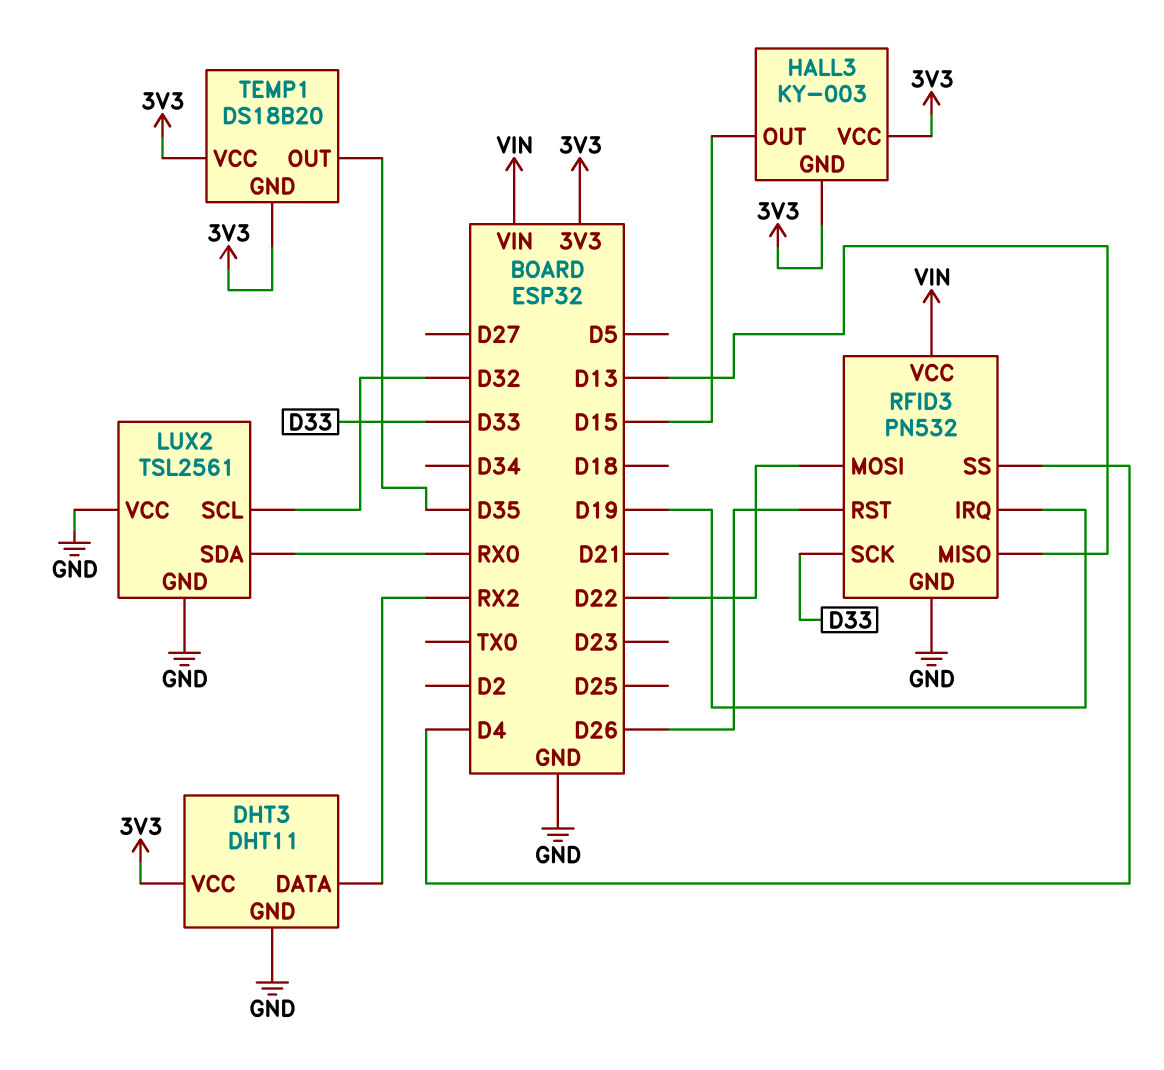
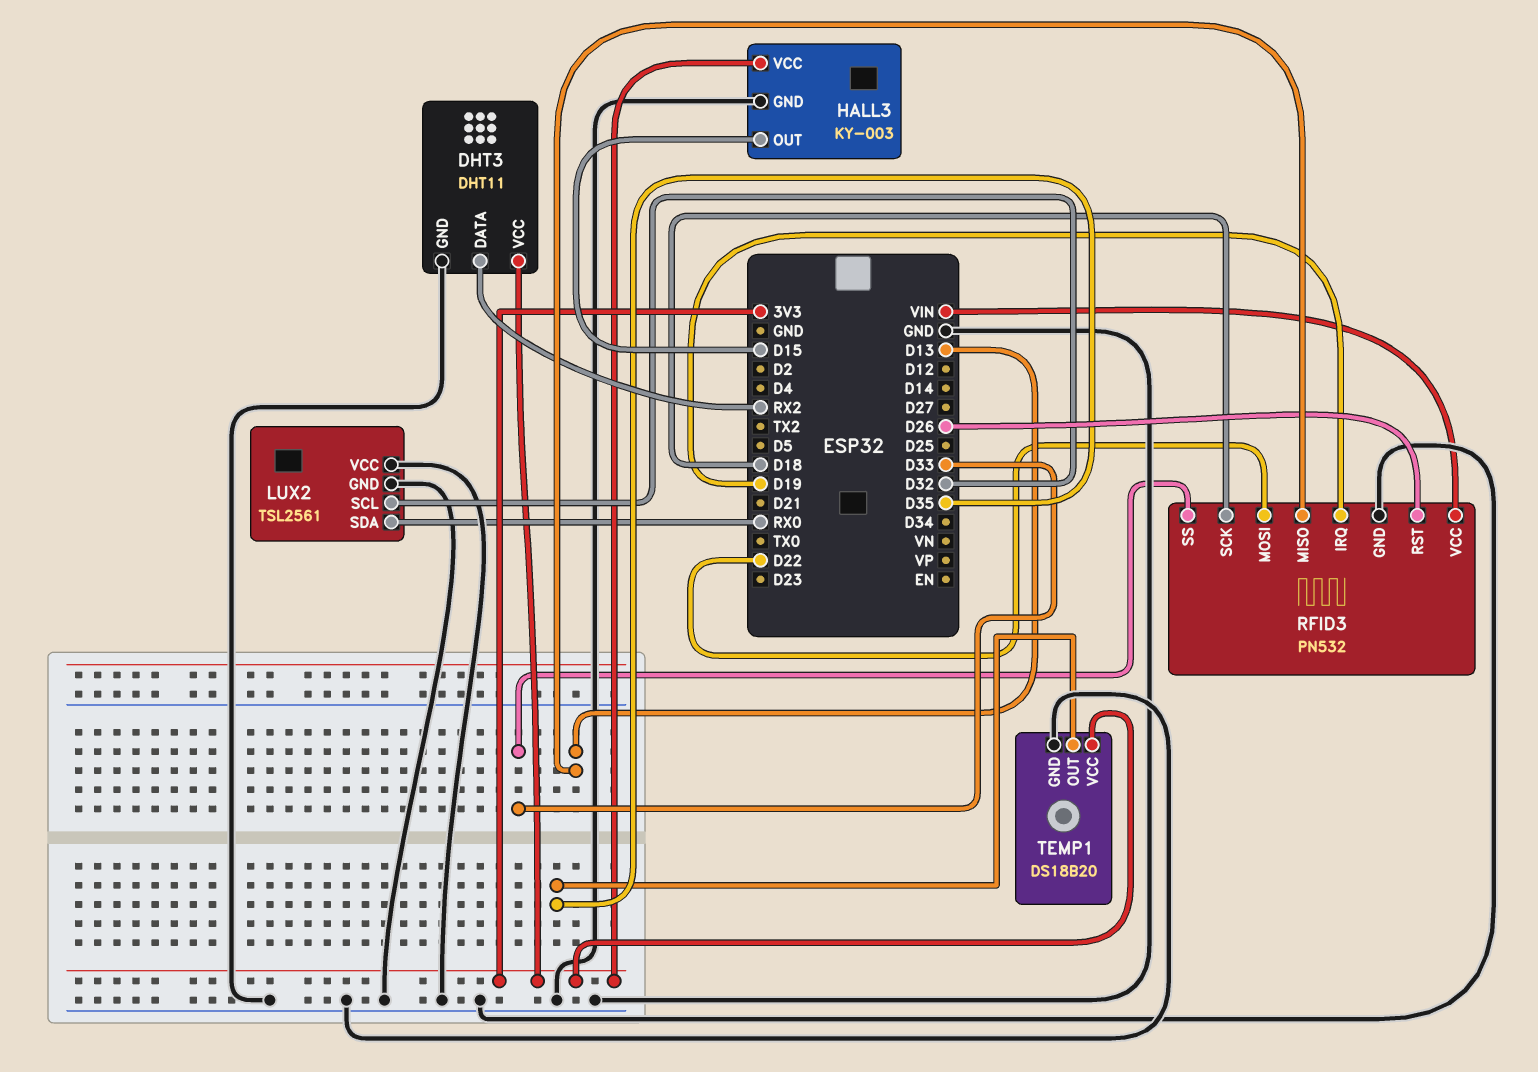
HALL3 pin GND: 3V3 -> GND
RFID3 pin SCK: D33 -> D18
RFID3 pin SS: D4 -> D33
TEMP1 pin GND: 3V3 -> GND

